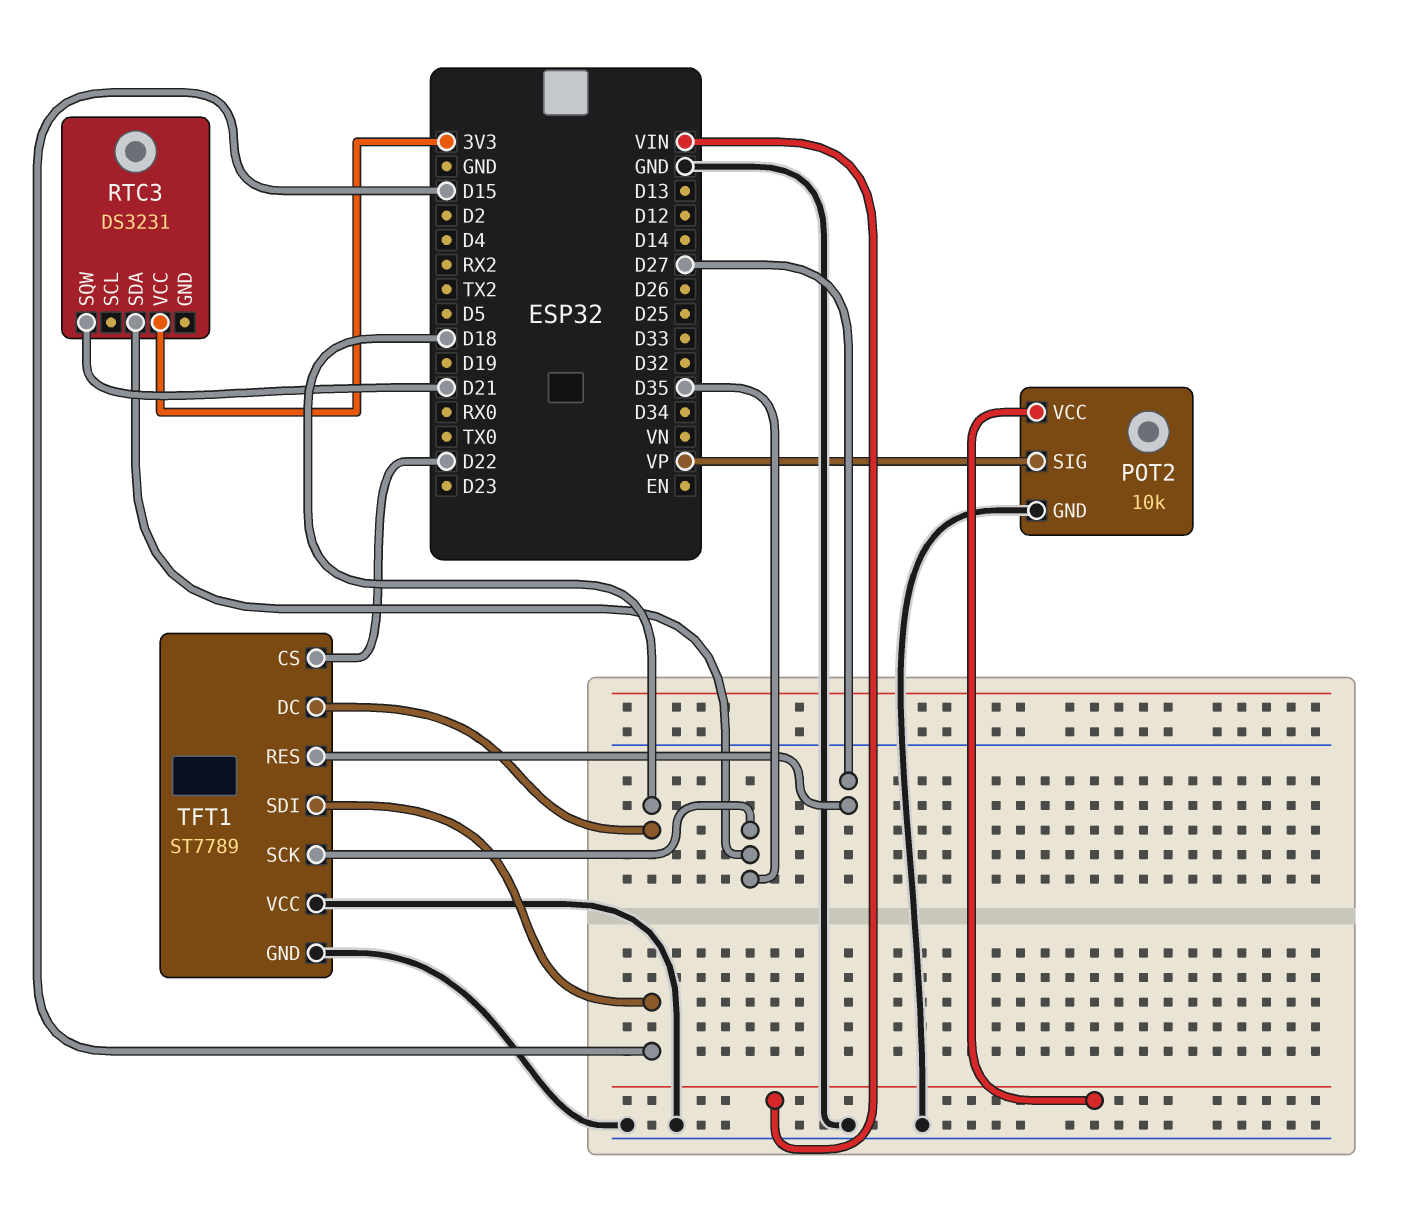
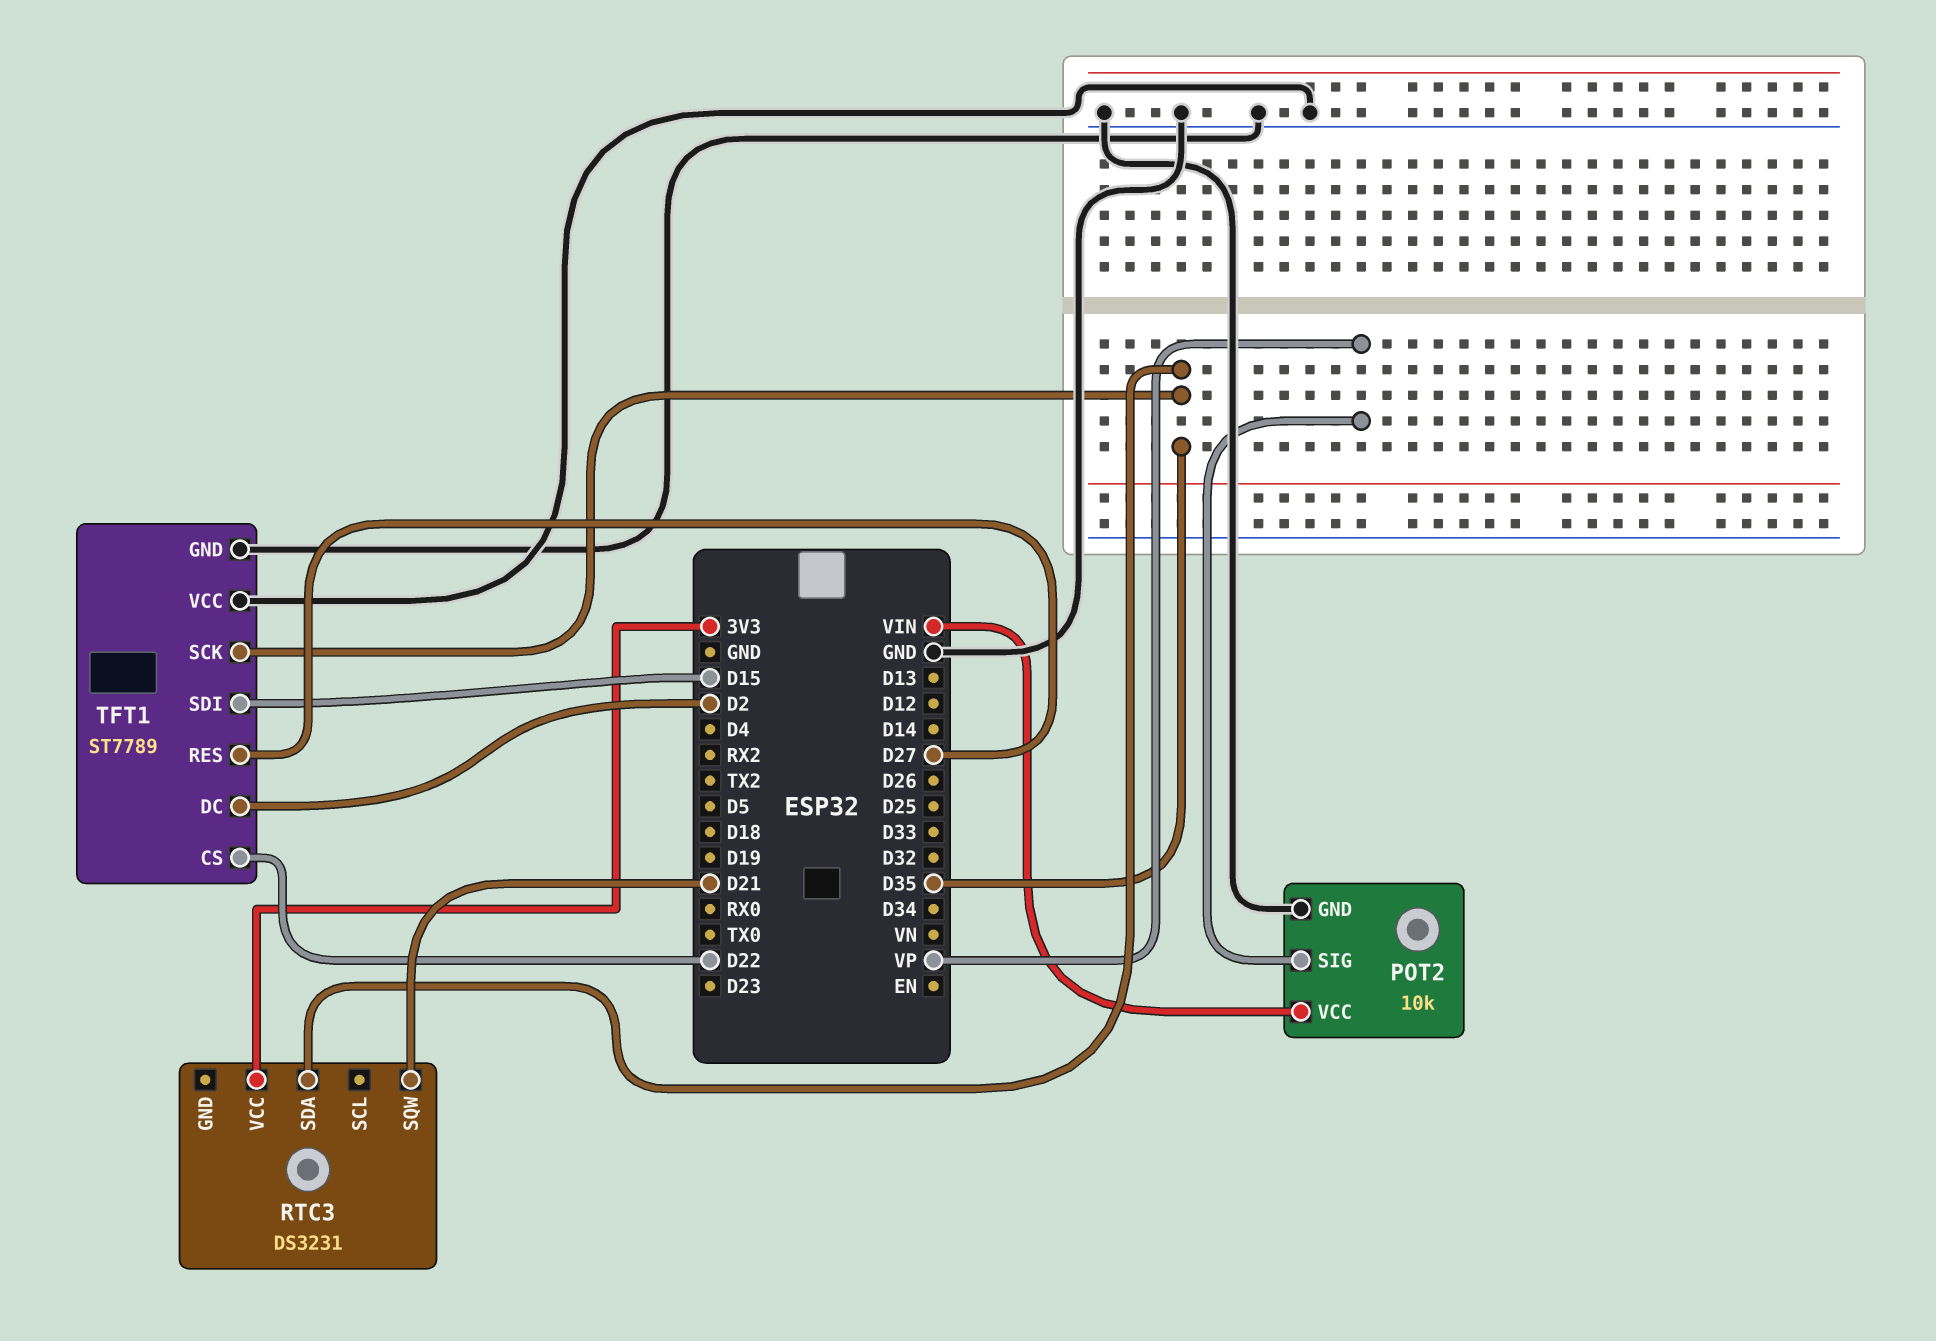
TFT1 pin DC: D18 -> D2

